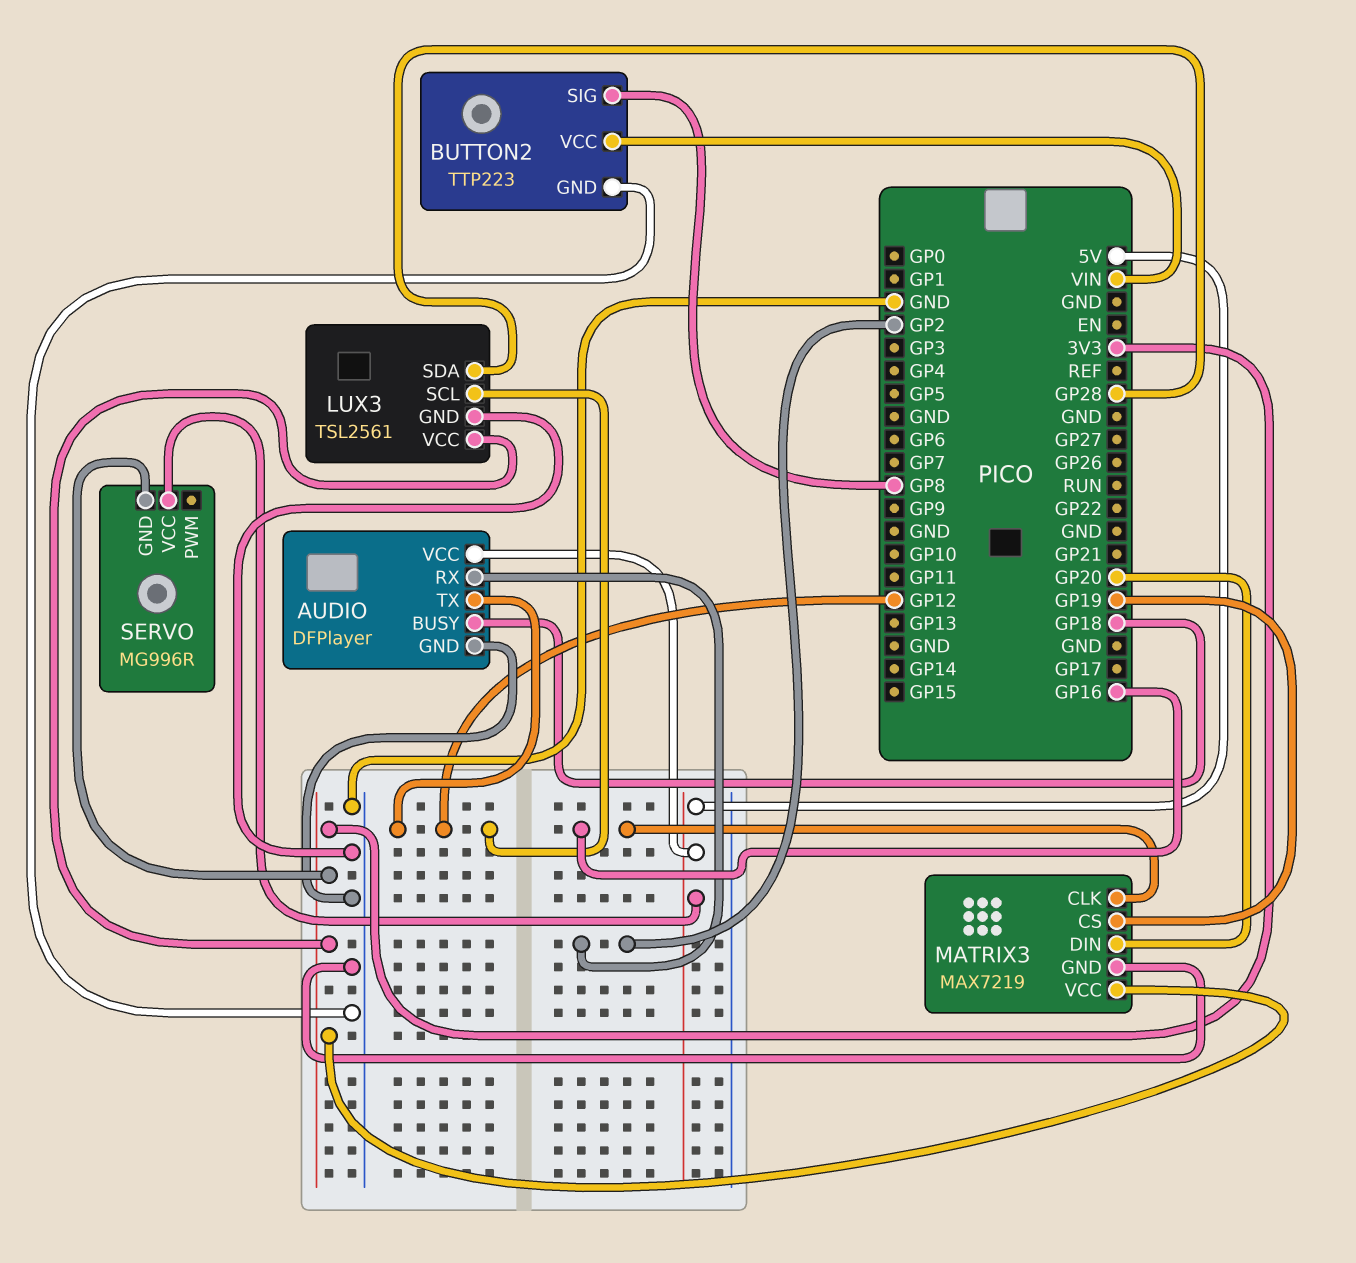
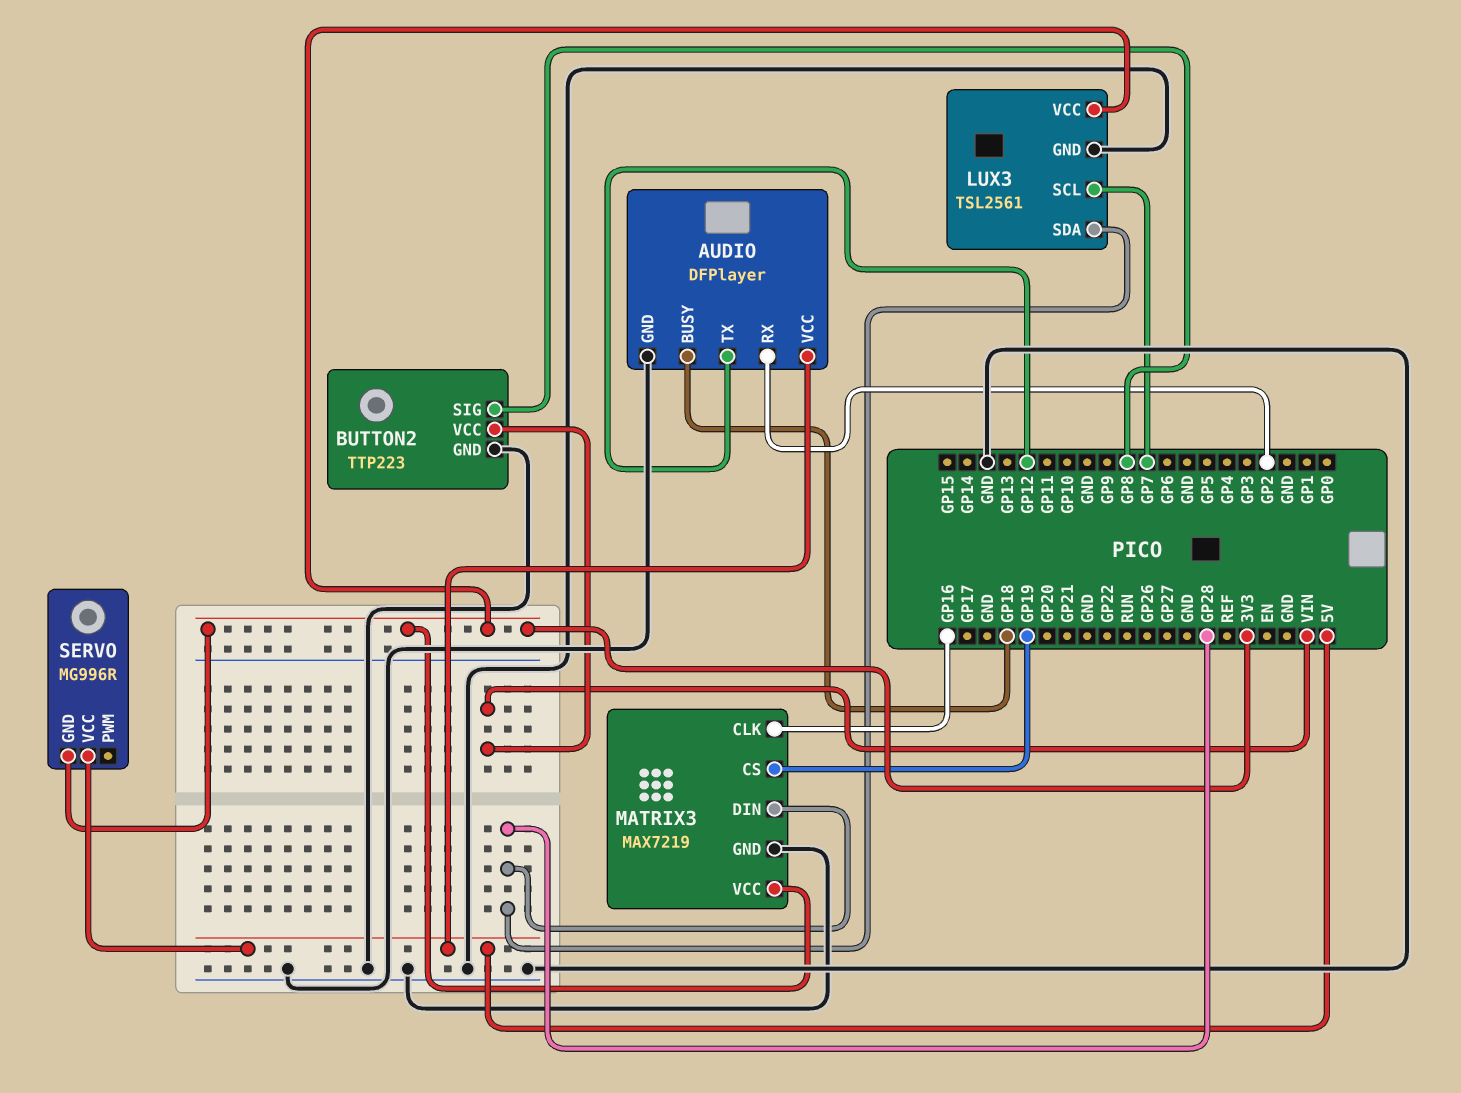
LUX3 pin SCL: GP12 -> GP7
MATRIX3 pin DIN: GP20 -> GP28

